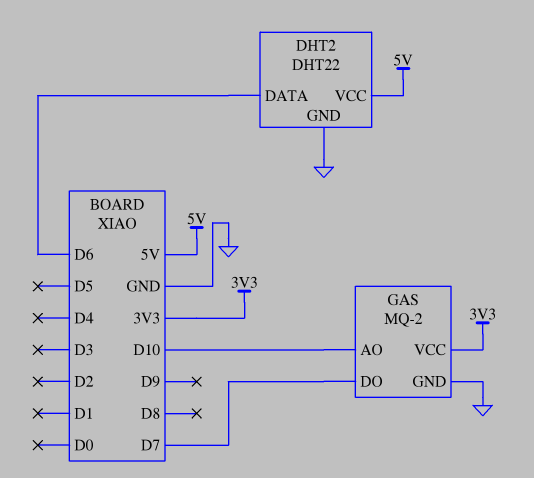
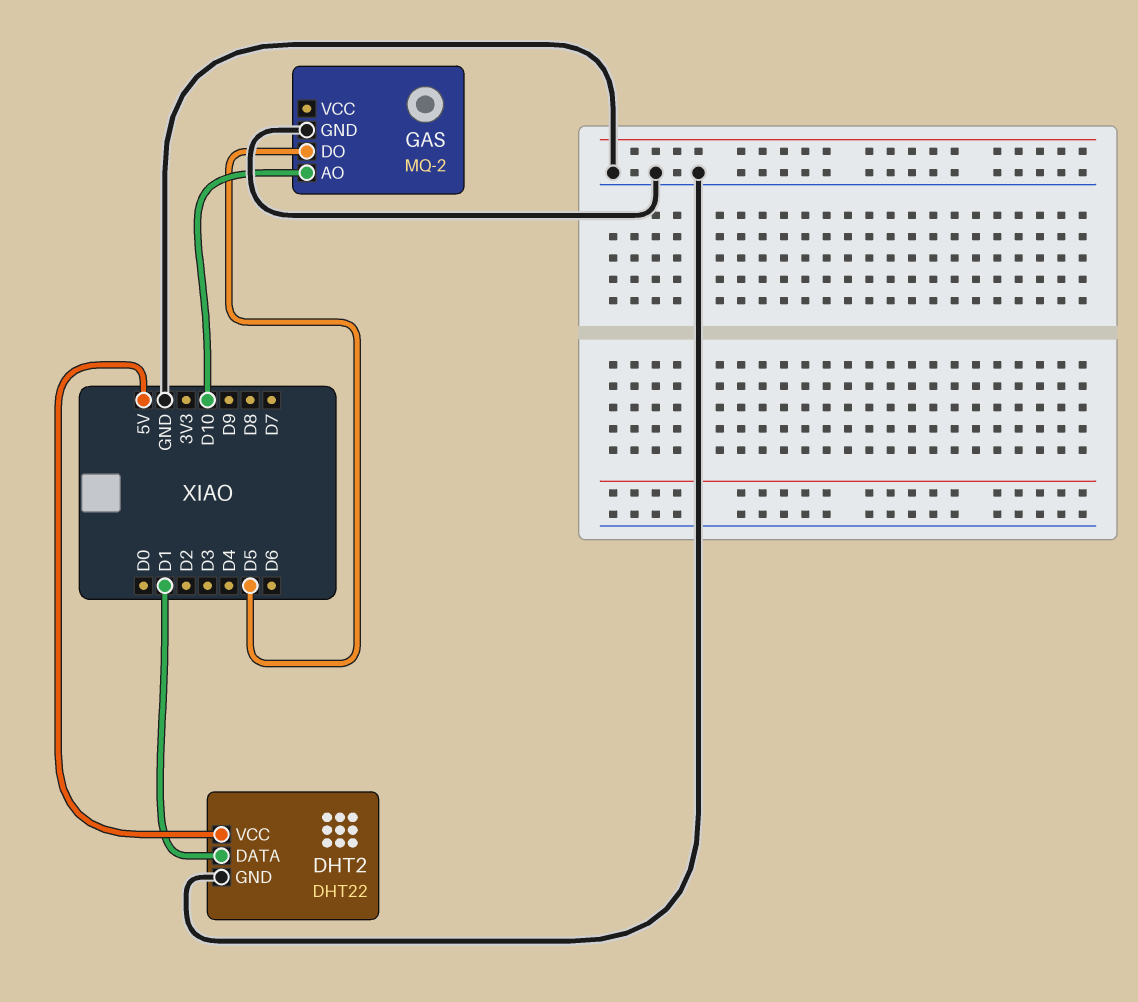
DHT2 pin DATA: D6 -> D1
GAS pin DO: D7 -> D5
GAS pin VCC: 3V3 -> none

